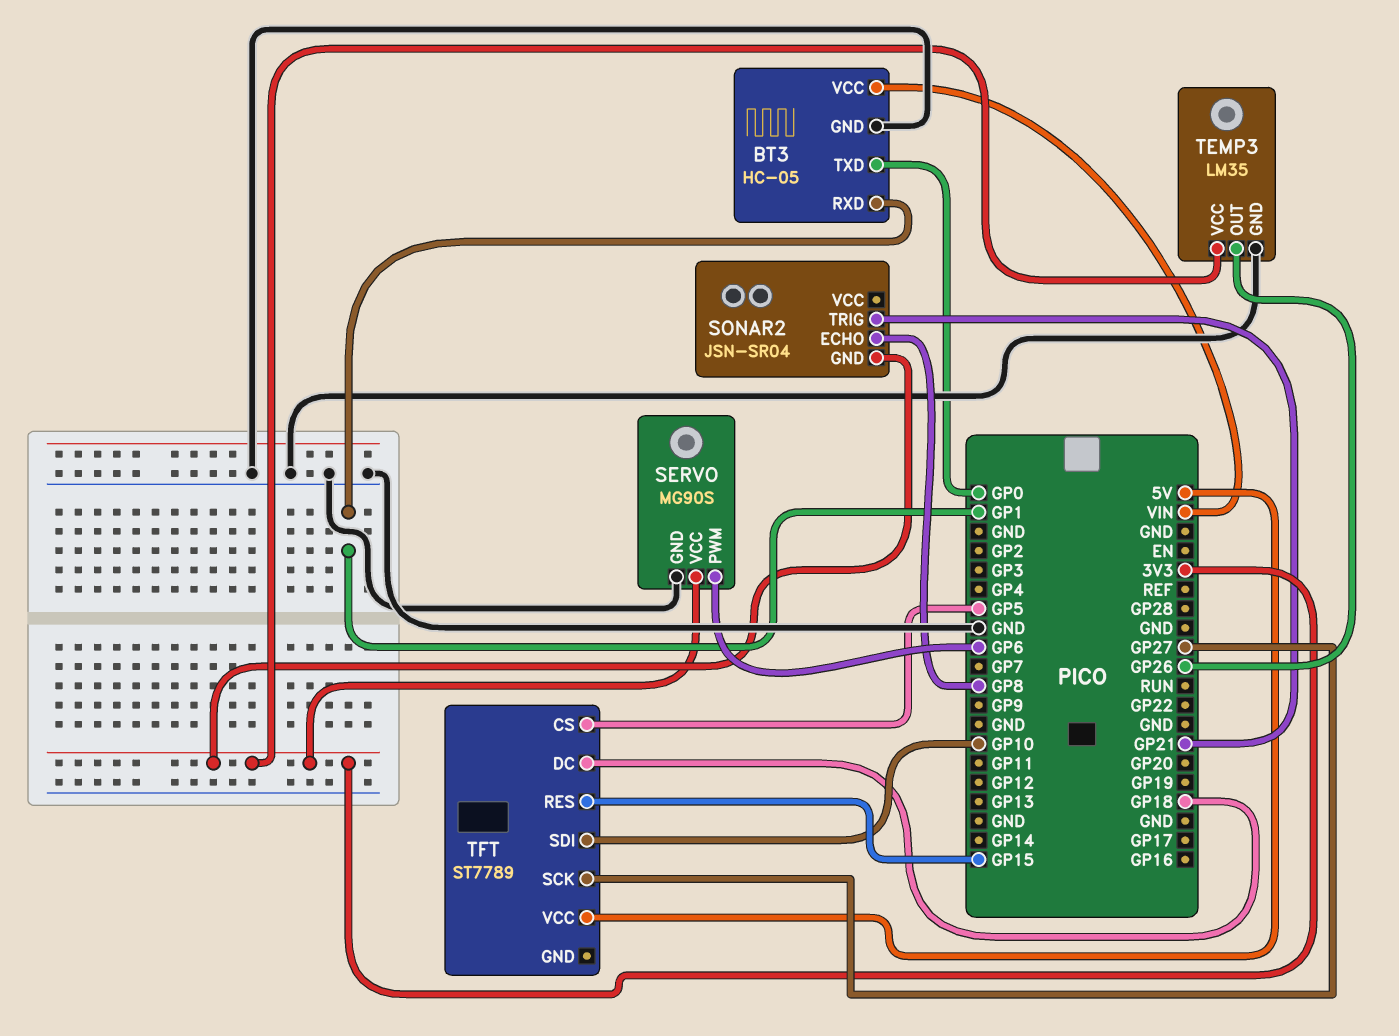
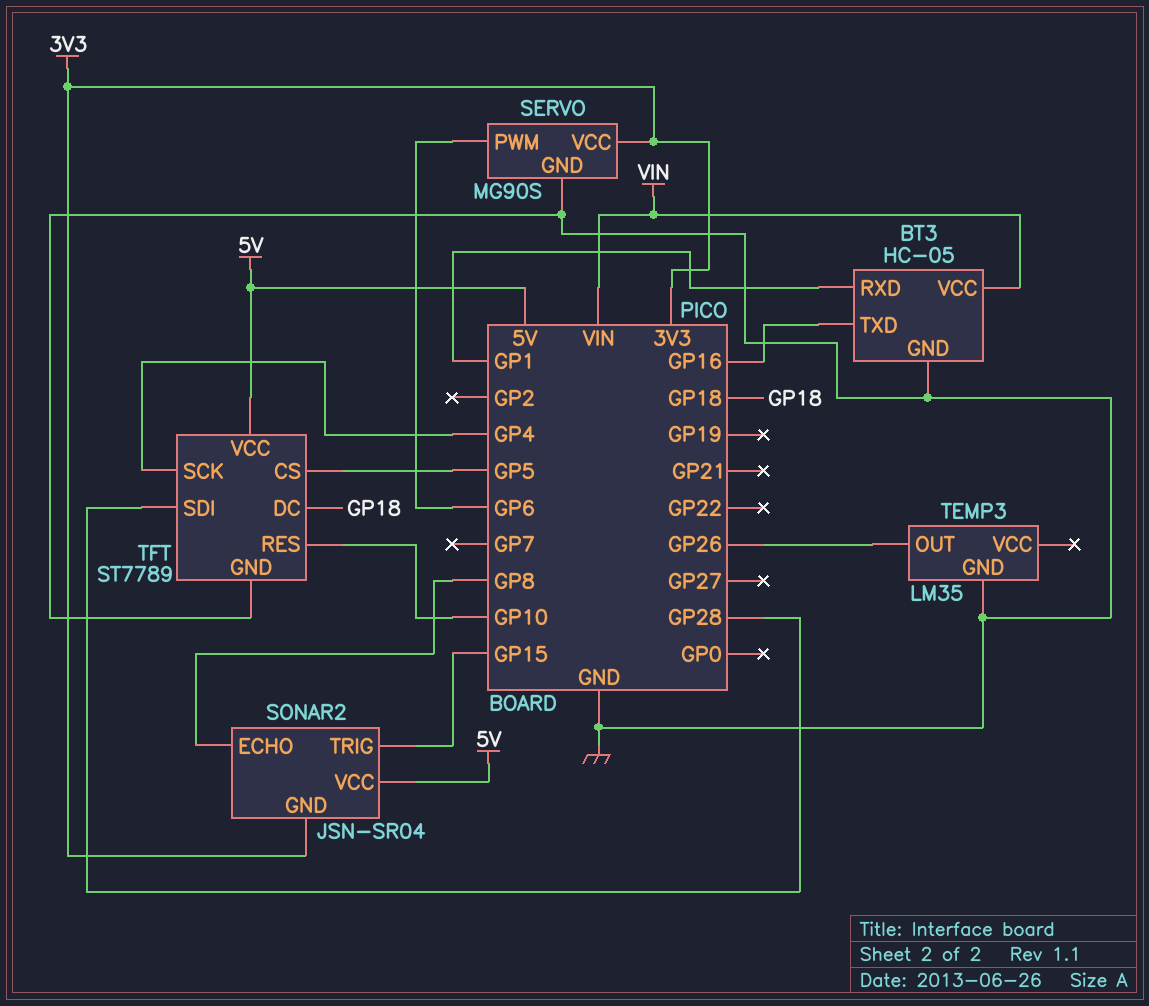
BT3 pin TXD: GP0 -> GP16
SONAR2 pin TRIG: GP21 -> GP15
SONAR2 pin VCC: none -> 5V
TEMP3 pin VCC: 3V3 -> none
TFT pin GND: none -> GND
TFT pin RES: GP15 -> GP10
TFT pin SCK: GP27 -> GP4
TFT pin SDI: GP10 -> GP28

